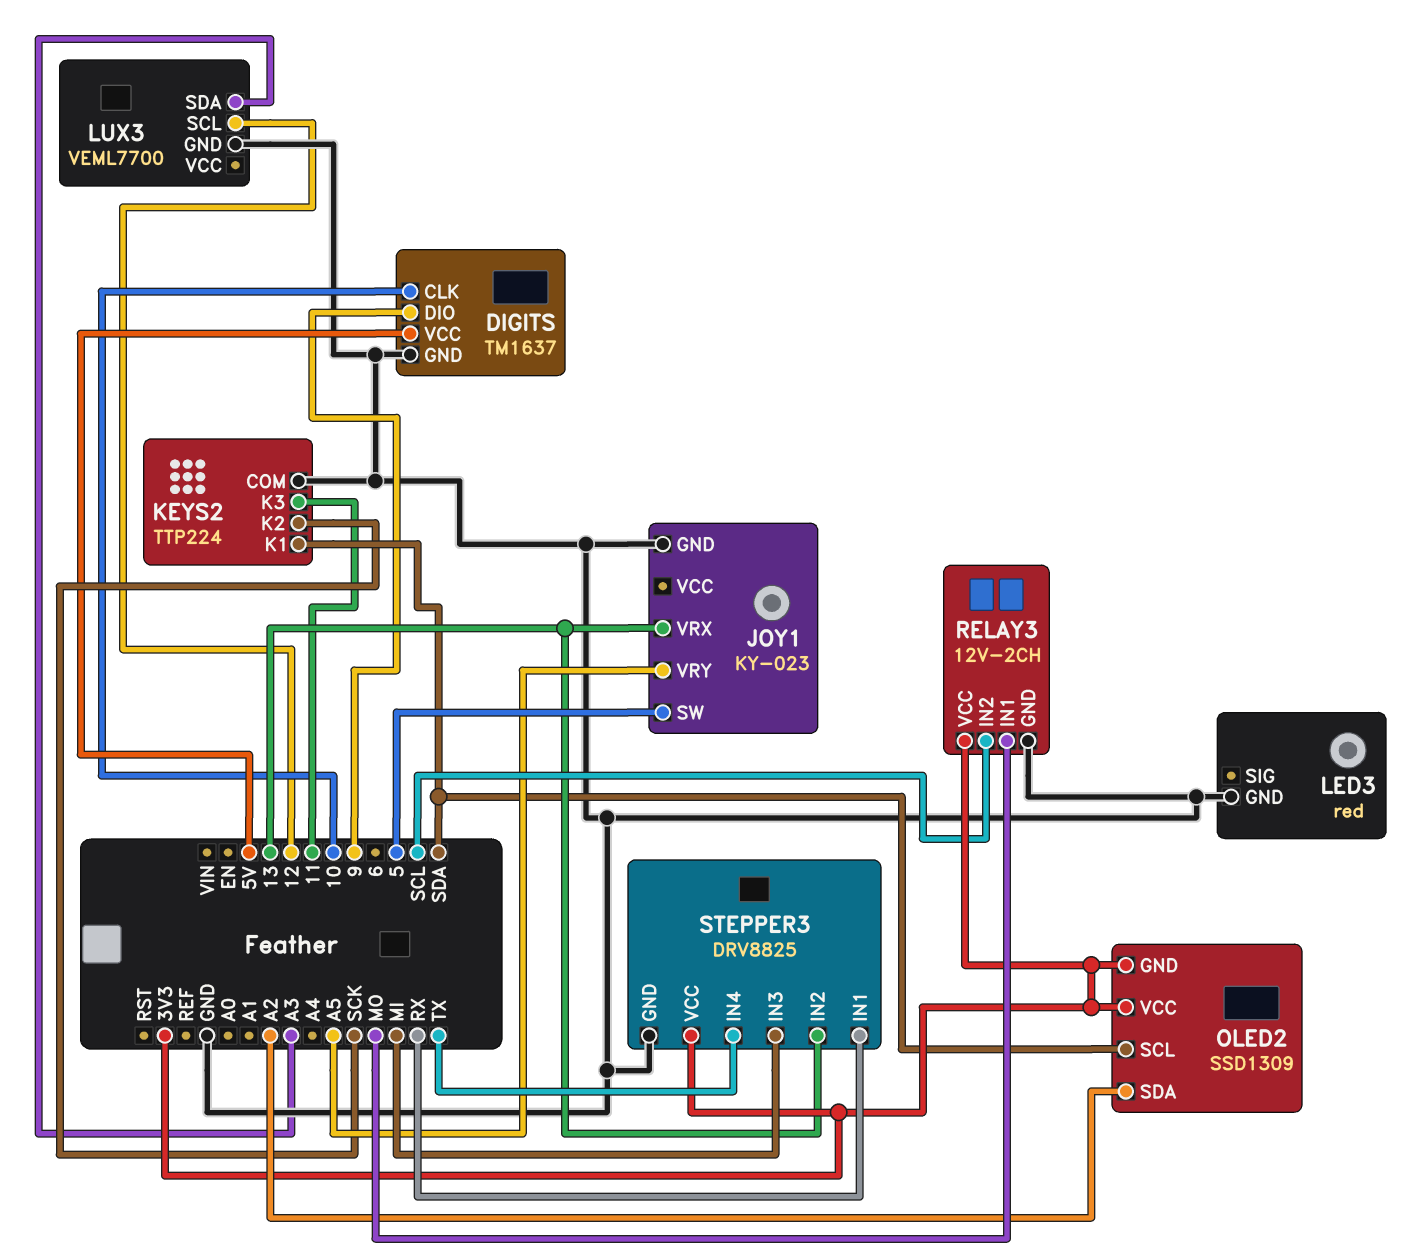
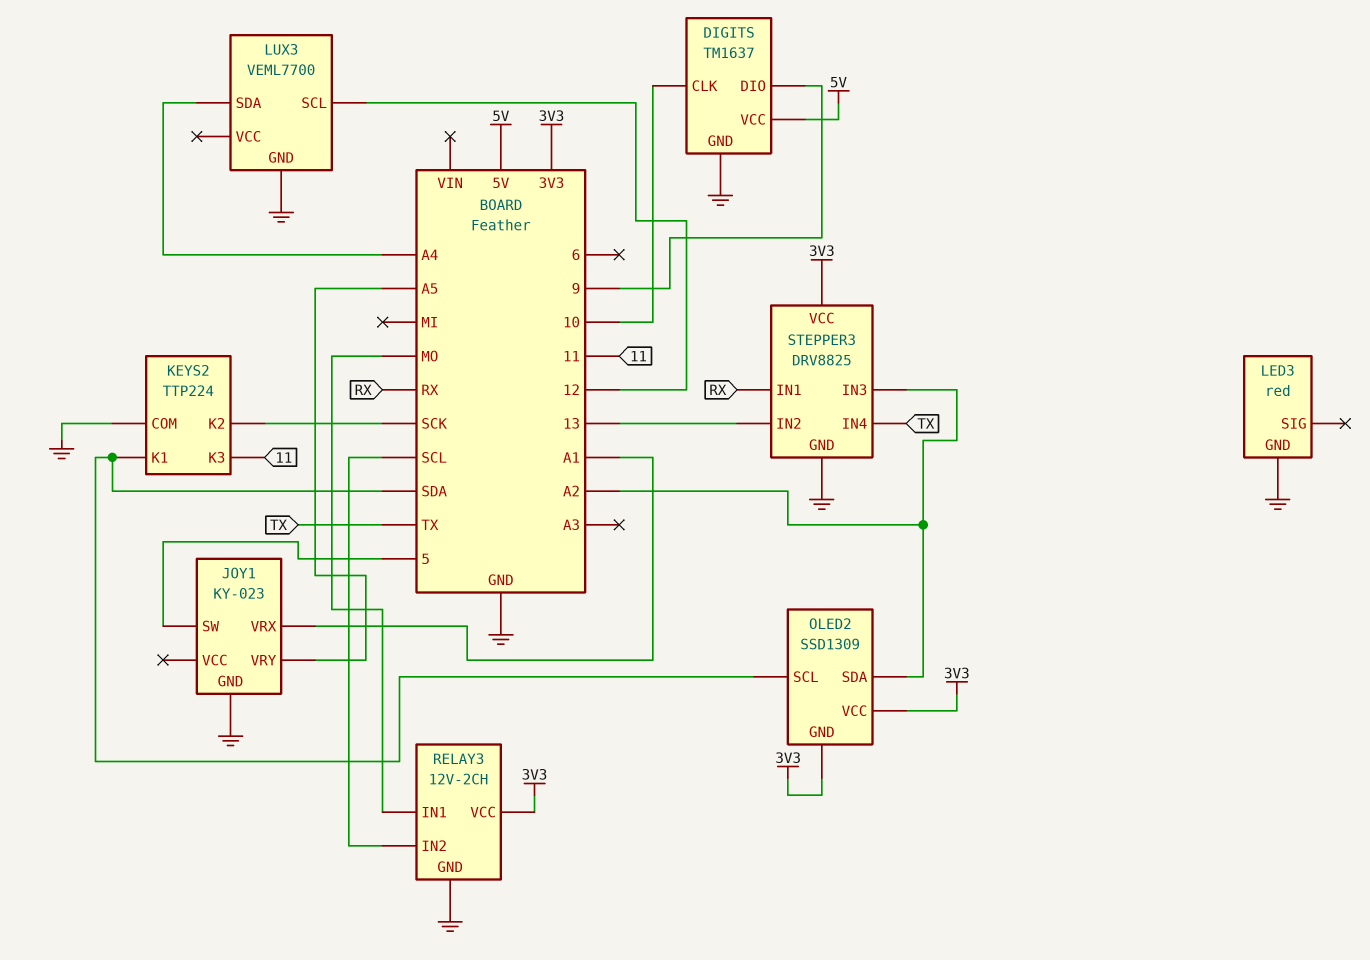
JOY1 pin VRX: 13 -> A1
LUX3 pin SDA: A3 -> A4
STEPPER3 pin IN3: MI -> A2

